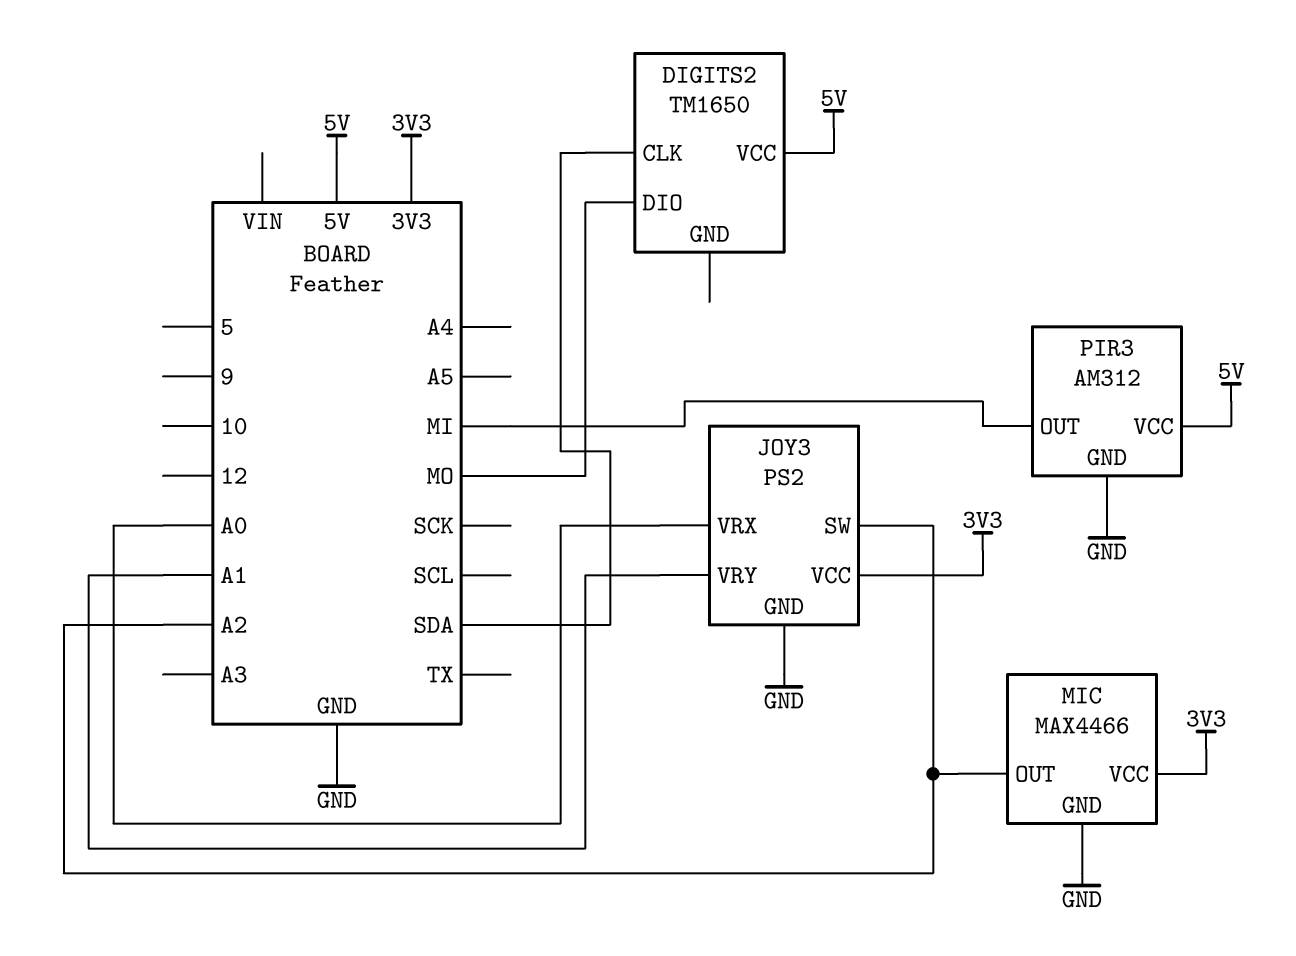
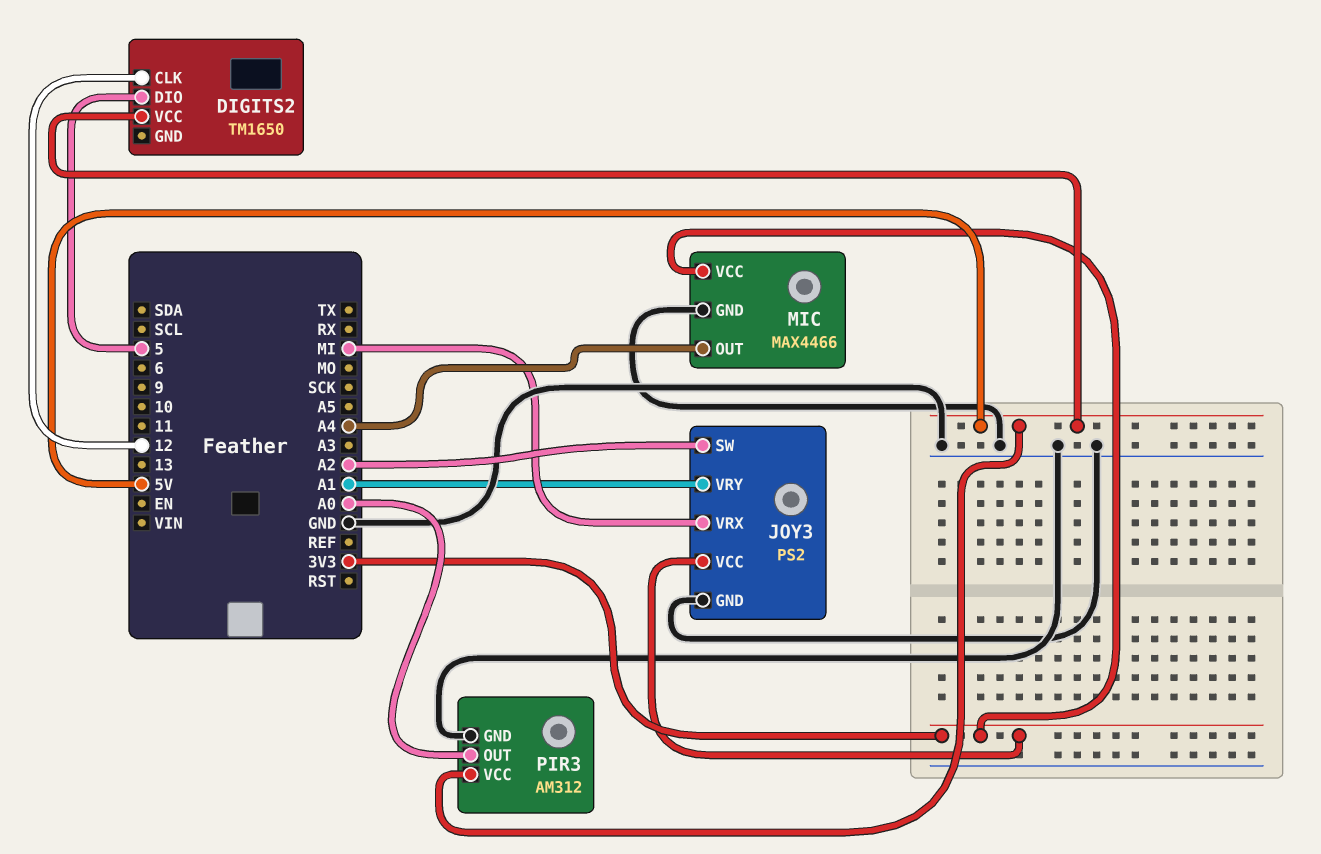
DIGITS2 pin CLK: SDA -> 12
DIGITS2 pin DIO: MO -> 5
JOY3 pin VRX: A0 -> MI
MIC pin OUT: A2 -> A4
PIR3 pin OUT: MI -> A0

